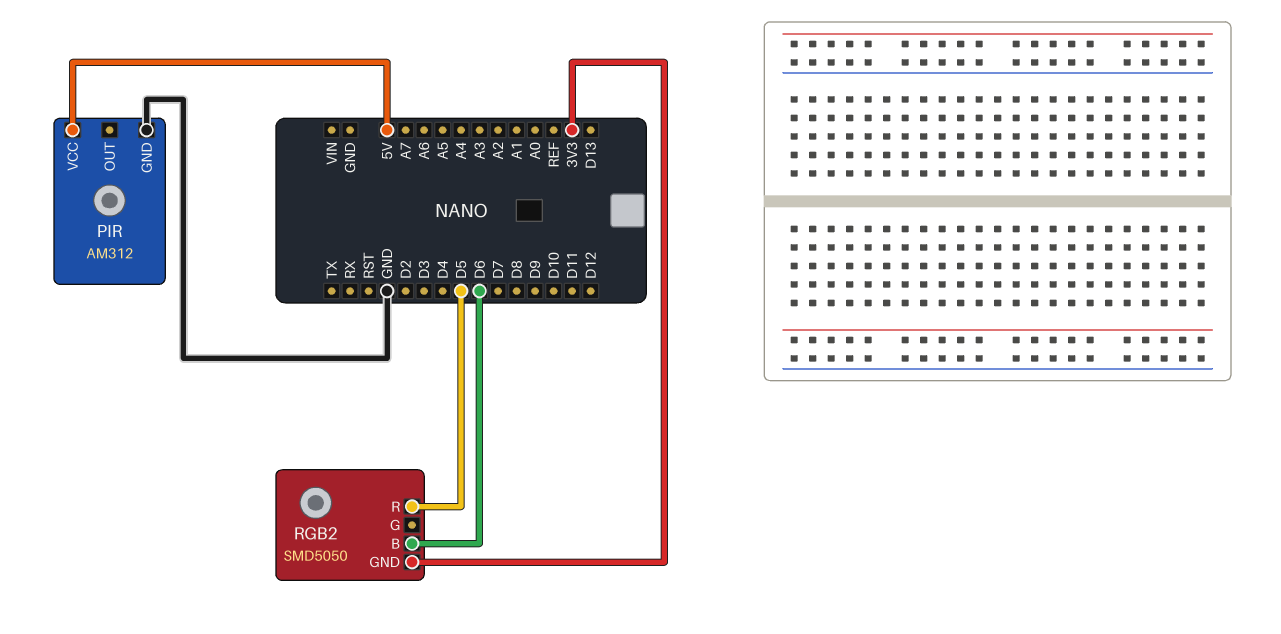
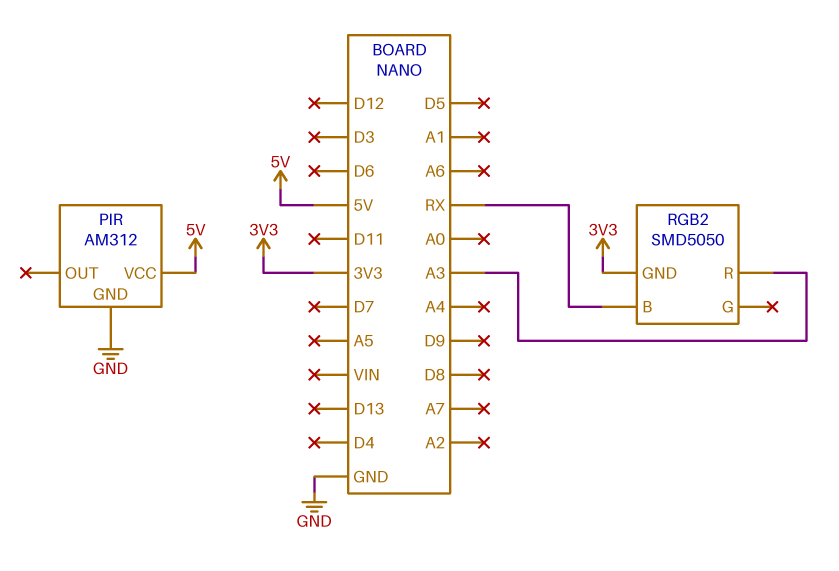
RGB2 pin B: D6 -> RX
RGB2 pin R: D5 -> A3

